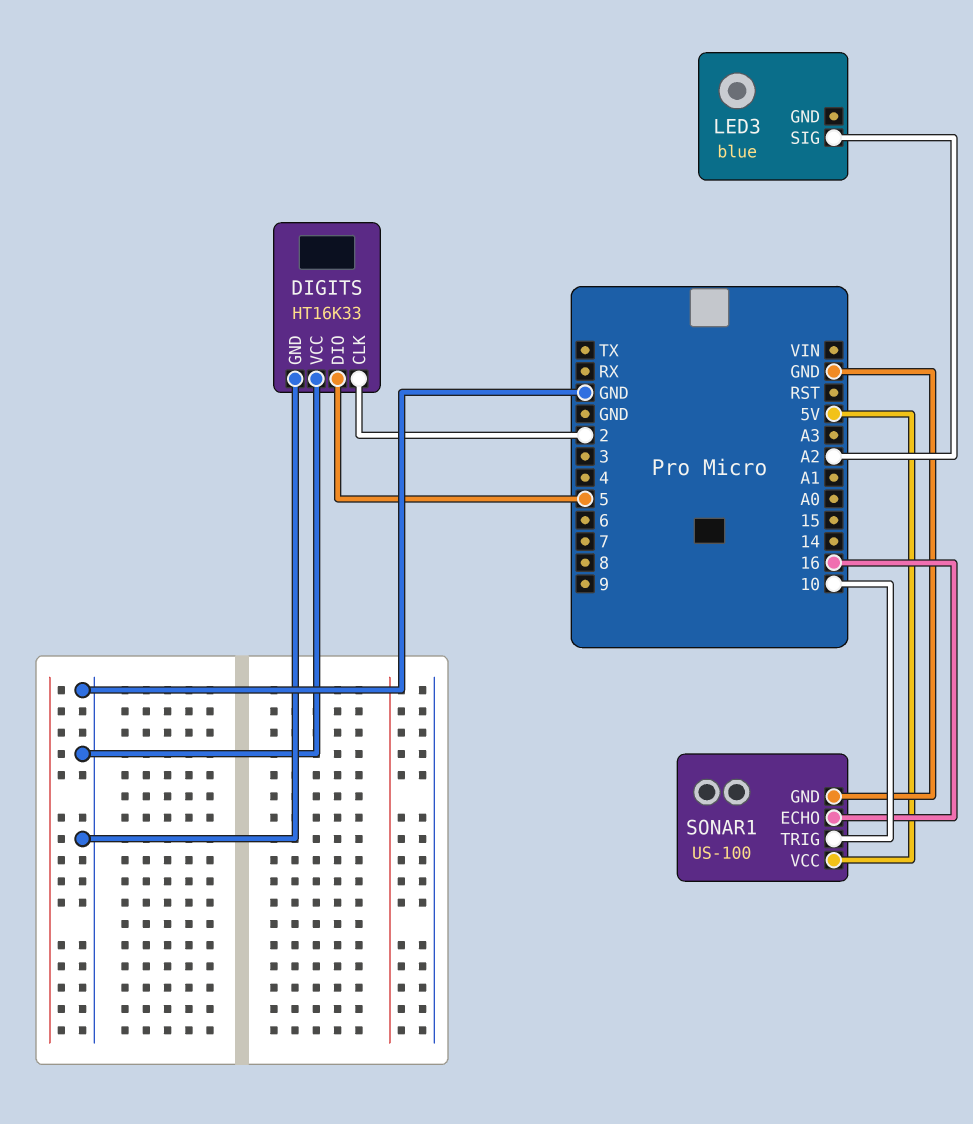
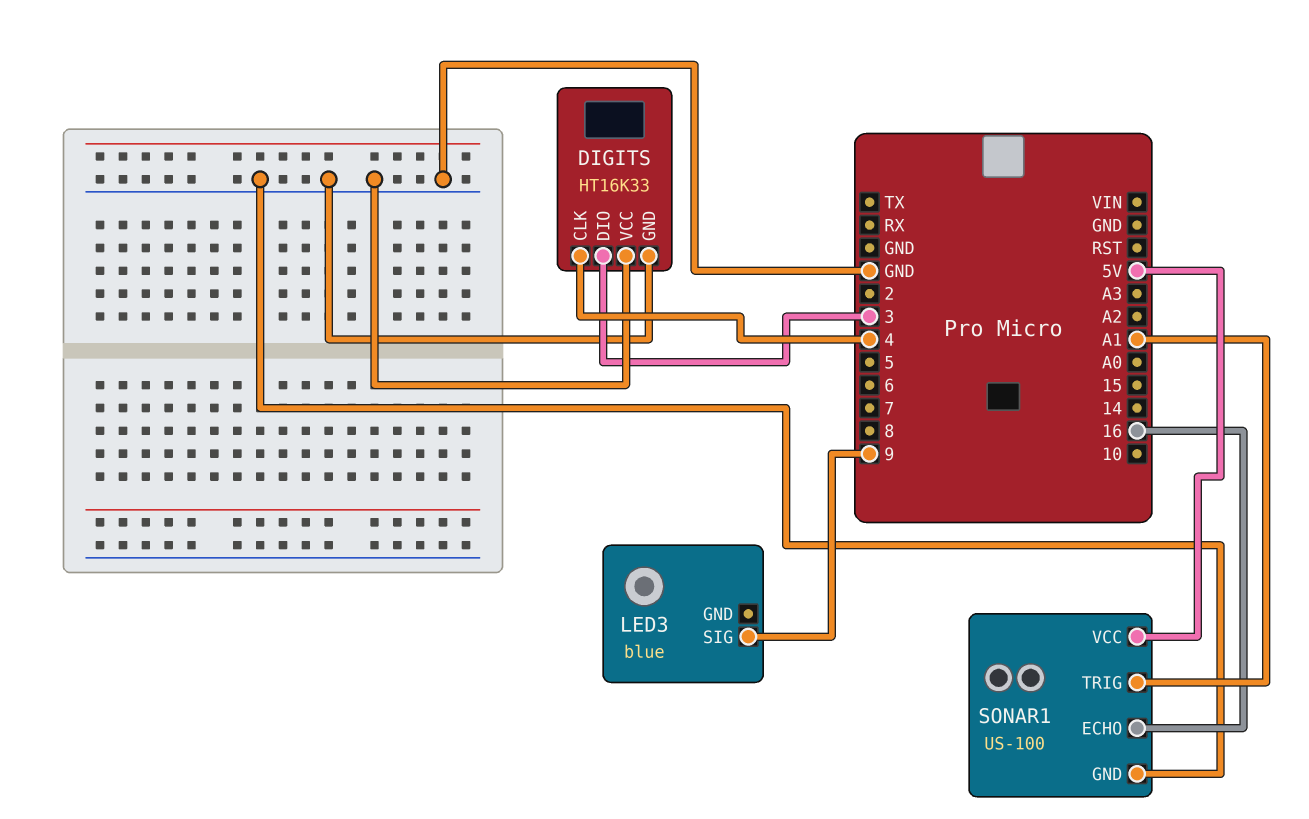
DIGITS pin CLK: 2 -> 4
DIGITS pin DIO: 5 -> 3
LED3 pin SIG: A2 -> 9
SONAR1 pin TRIG: 10 -> A1

